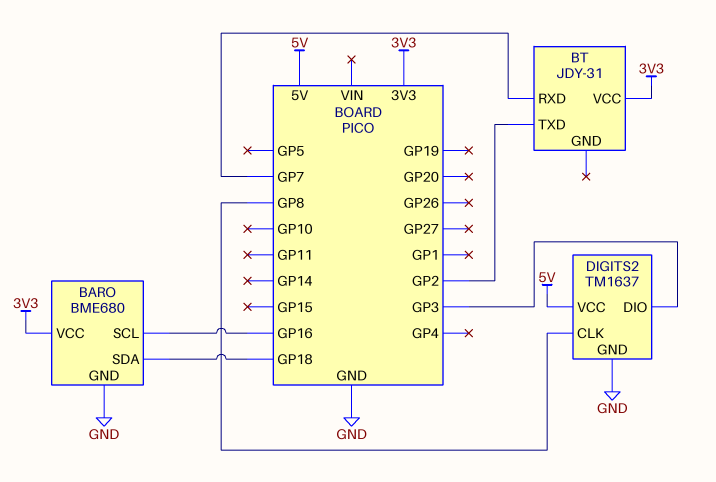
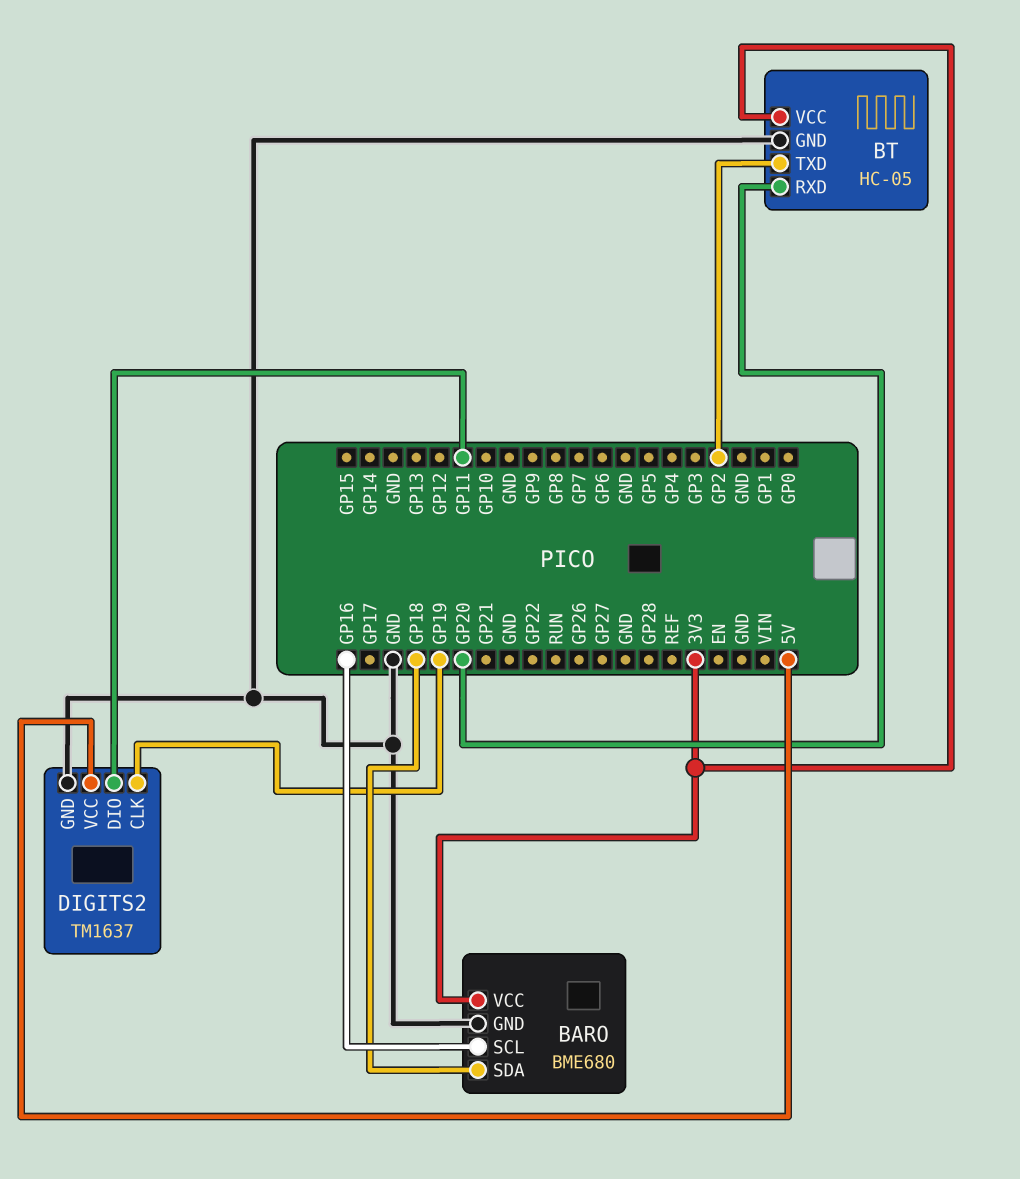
BT: JDY-31 -> HC-05
BT pin GND: none -> GND
BT pin RXD: GP7 -> GP20
DIGITS2 pin CLK: GP8 -> GP19
DIGITS2 pin DIO: GP3 -> GP11

